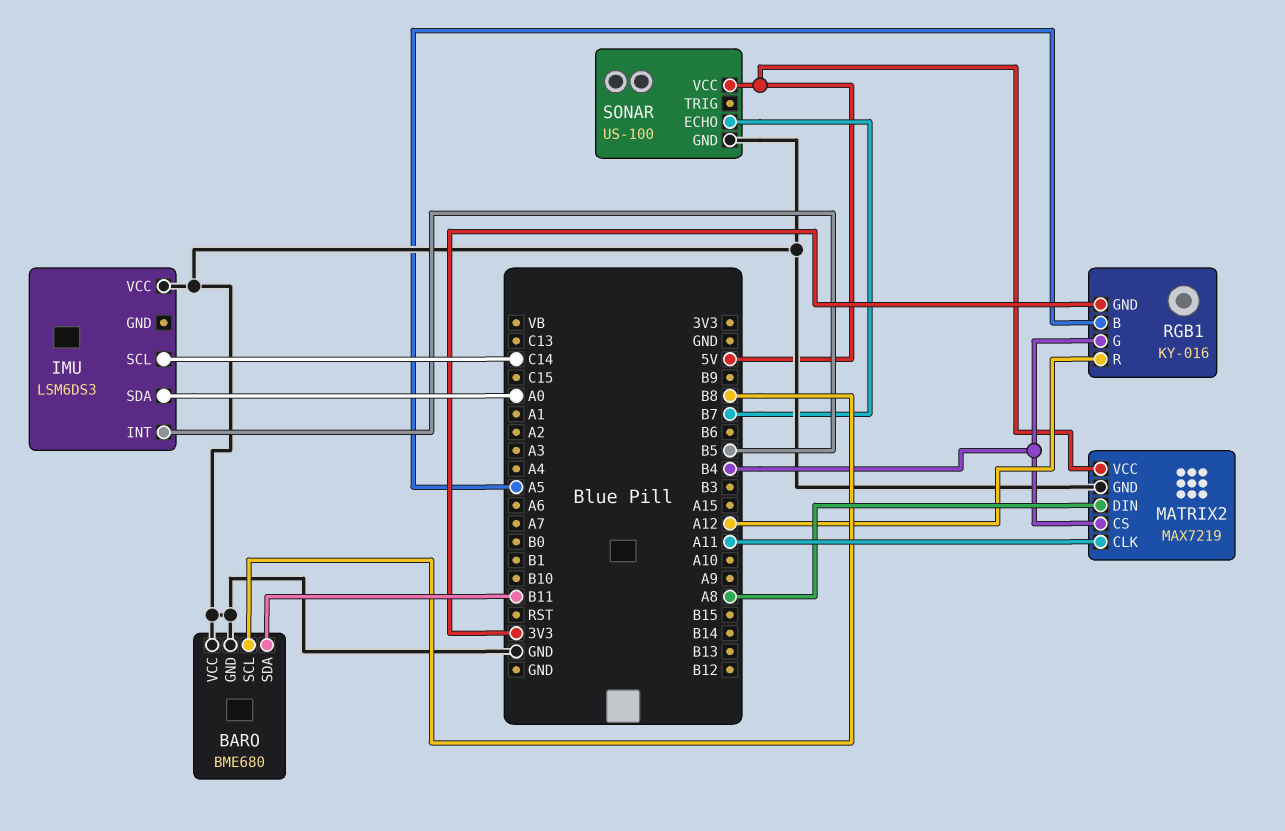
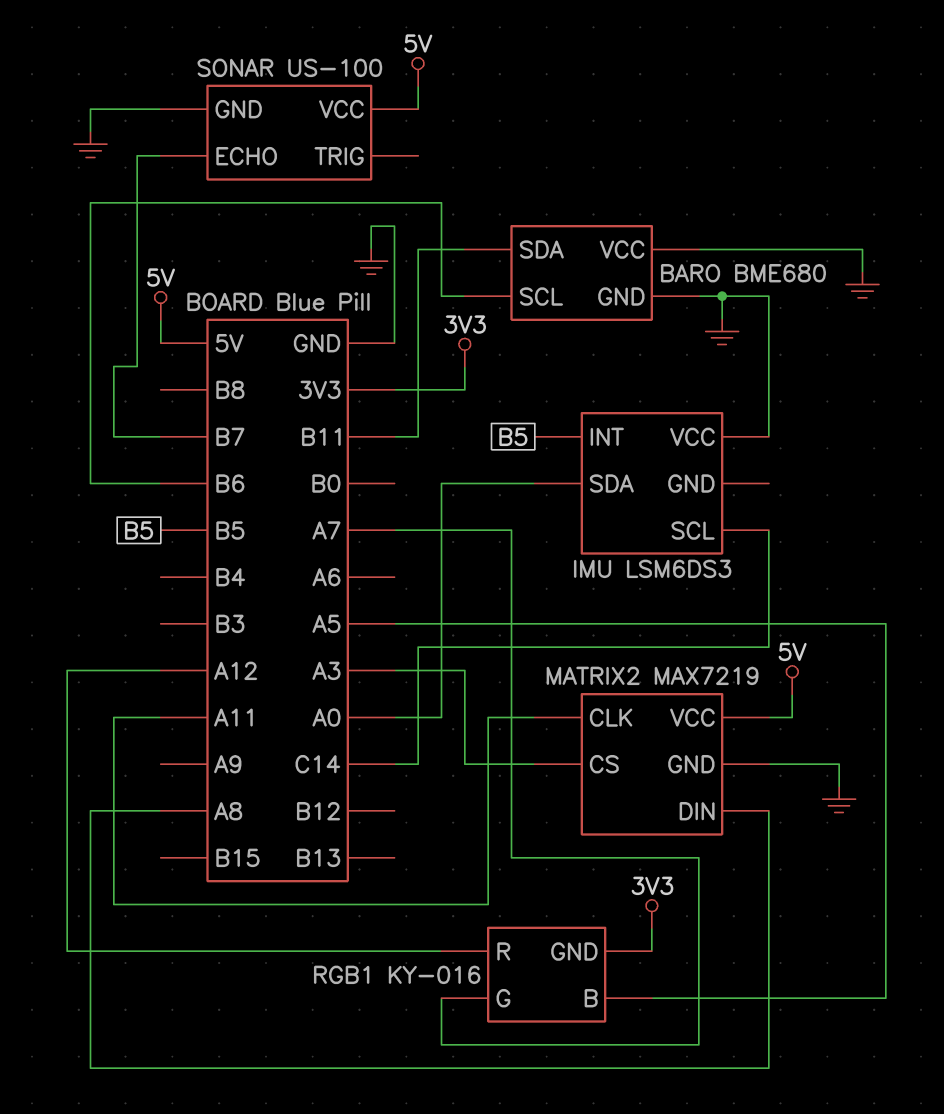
BARO pin SCL: B8 -> B6
MATRIX2 pin CS: B4 -> A3
RGB1 pin G: B4 -> A7

